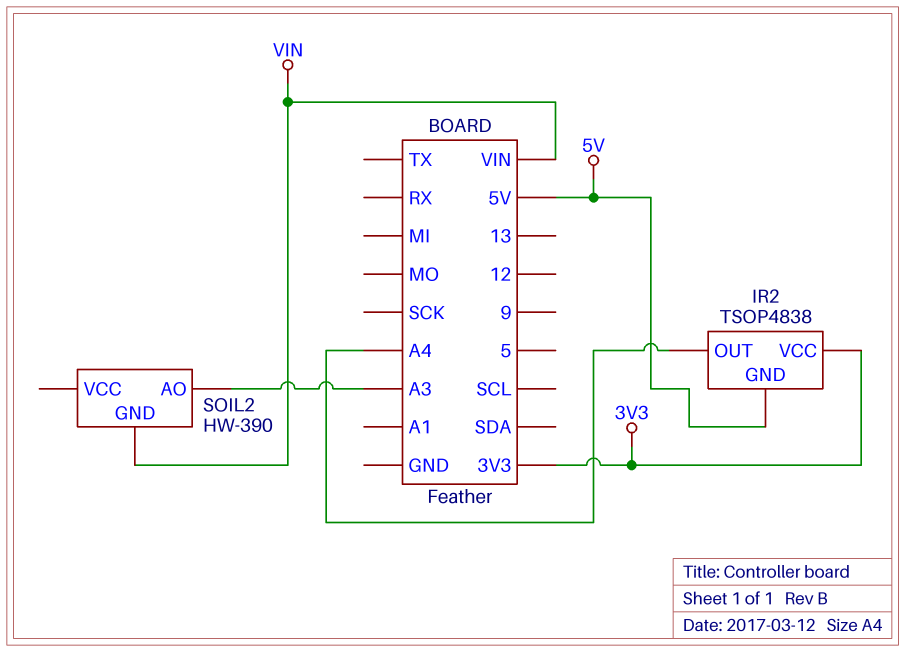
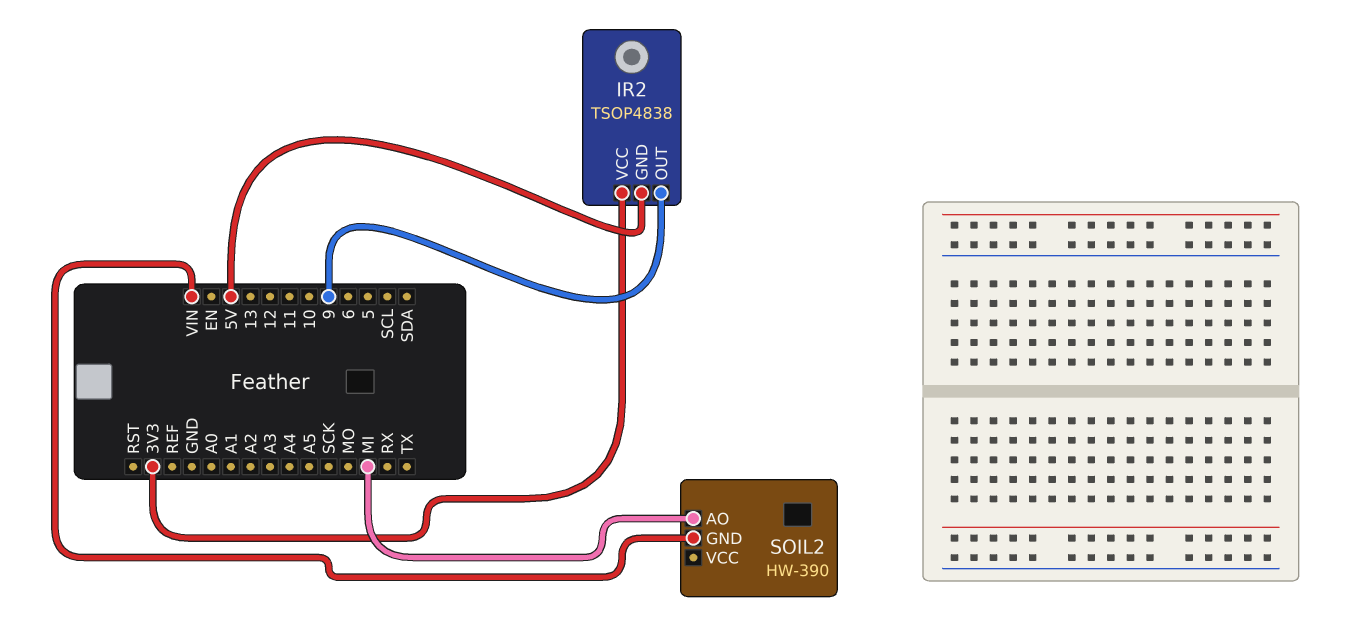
IR2 pin OUT: A4 -> 9
SOIL2 pin AO: A3 -> MI

